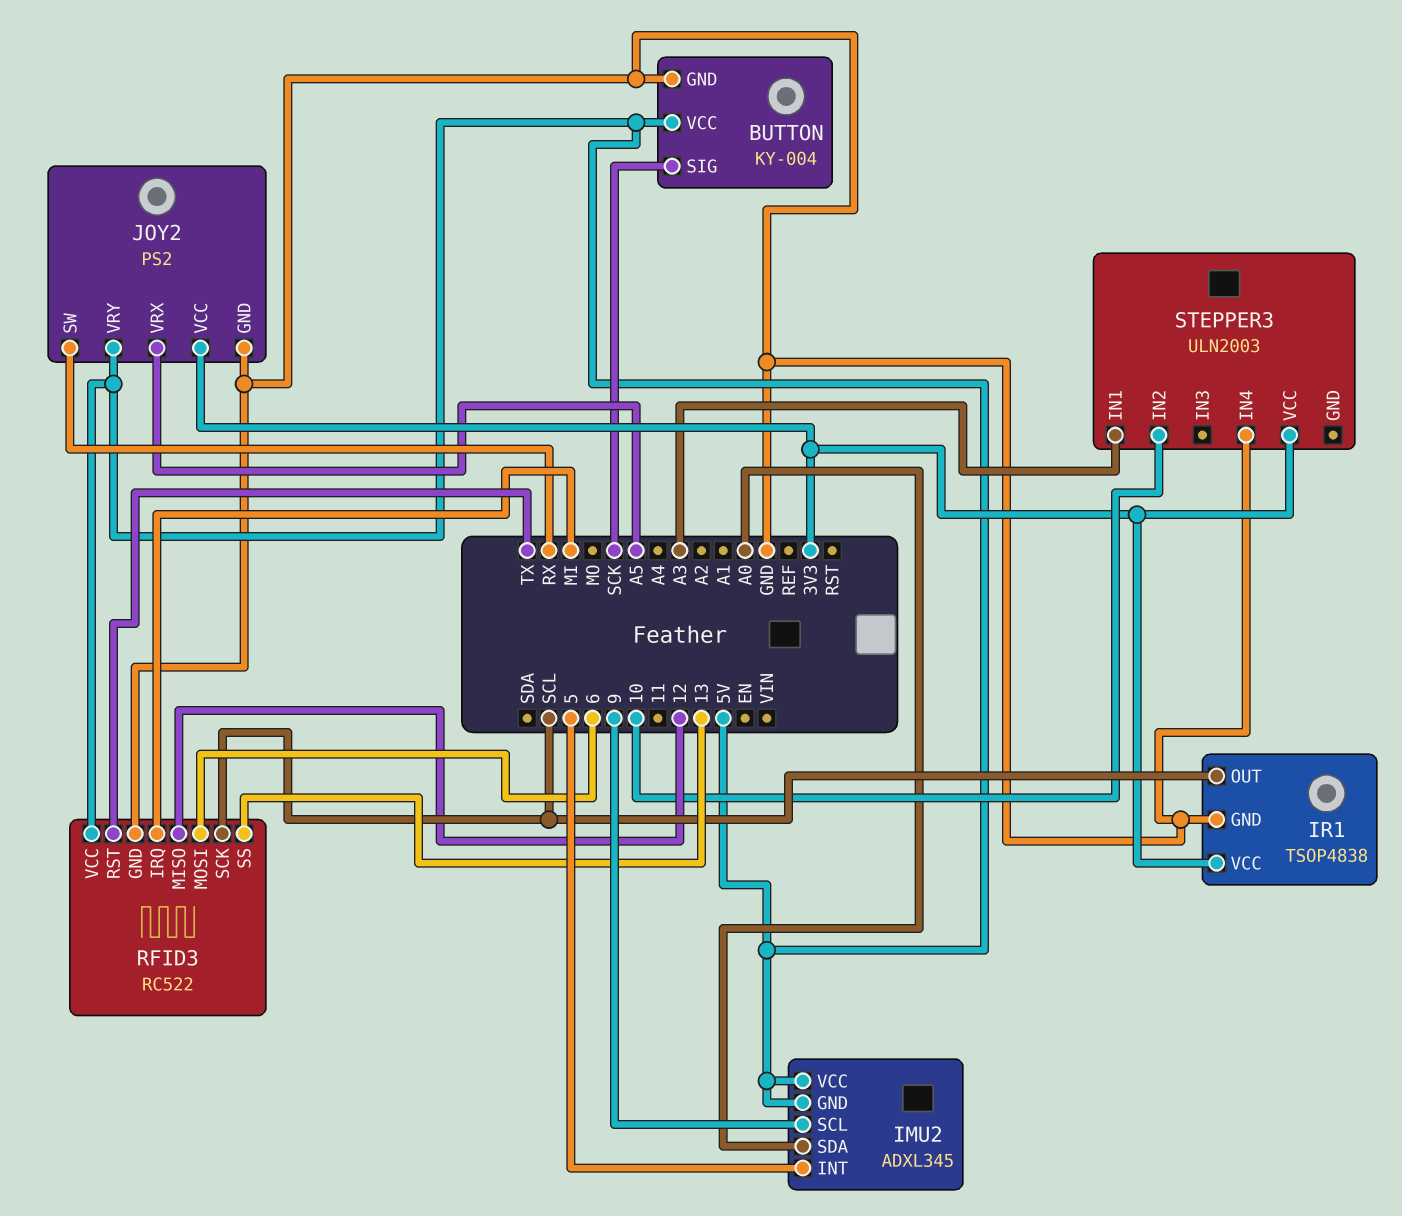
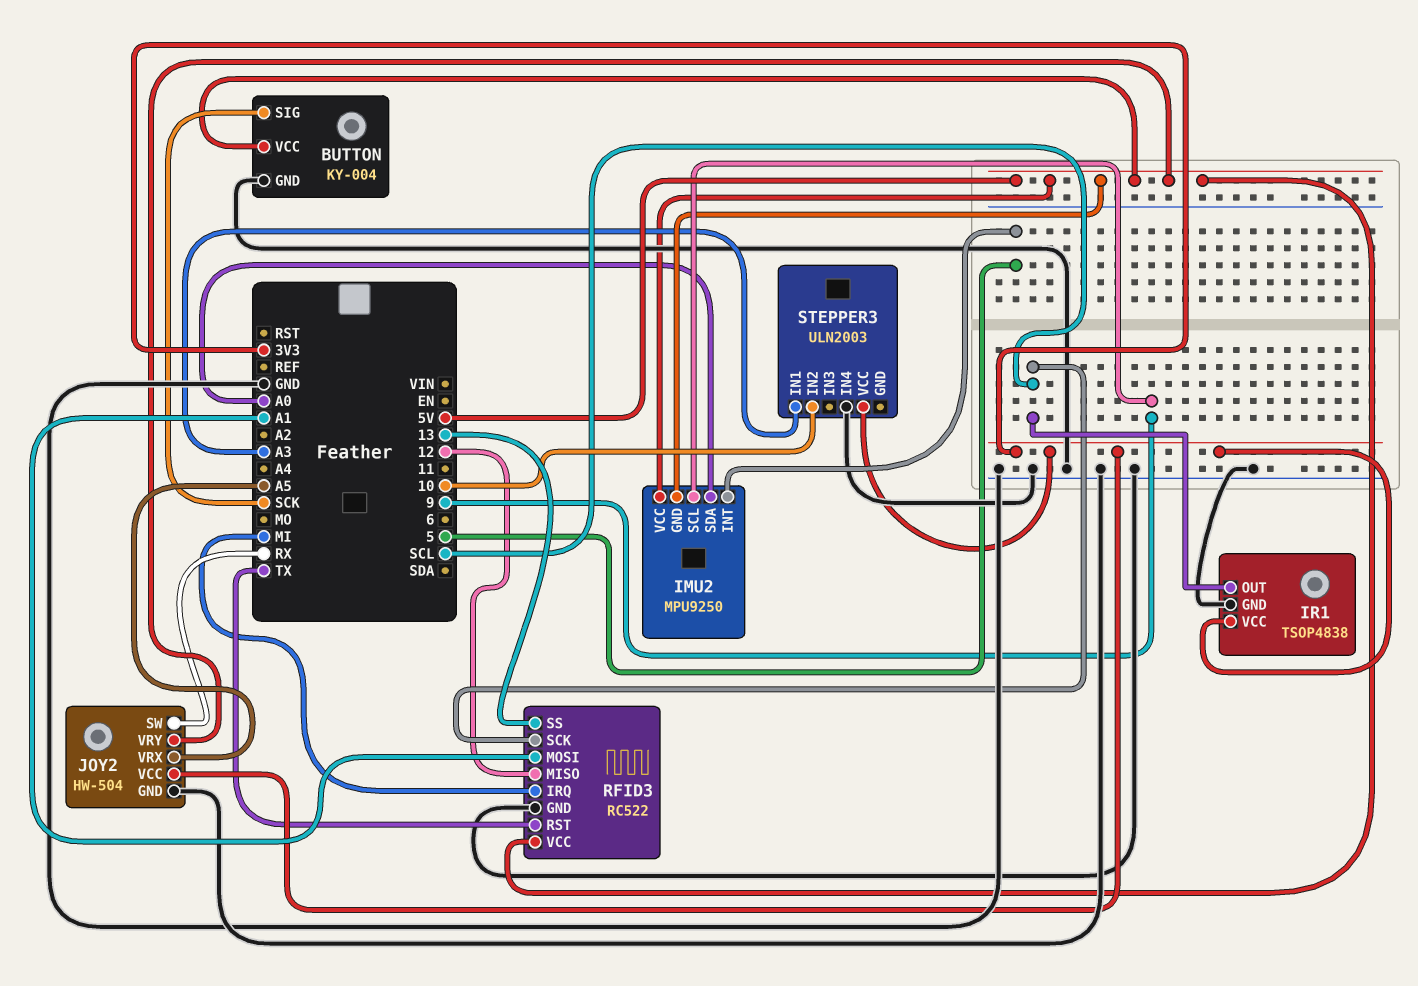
IMU2: ADXL345 -> MPU9250
JOY2: PS2 -> HW-504
RFID3 pin MOSI: 6 -> A1

